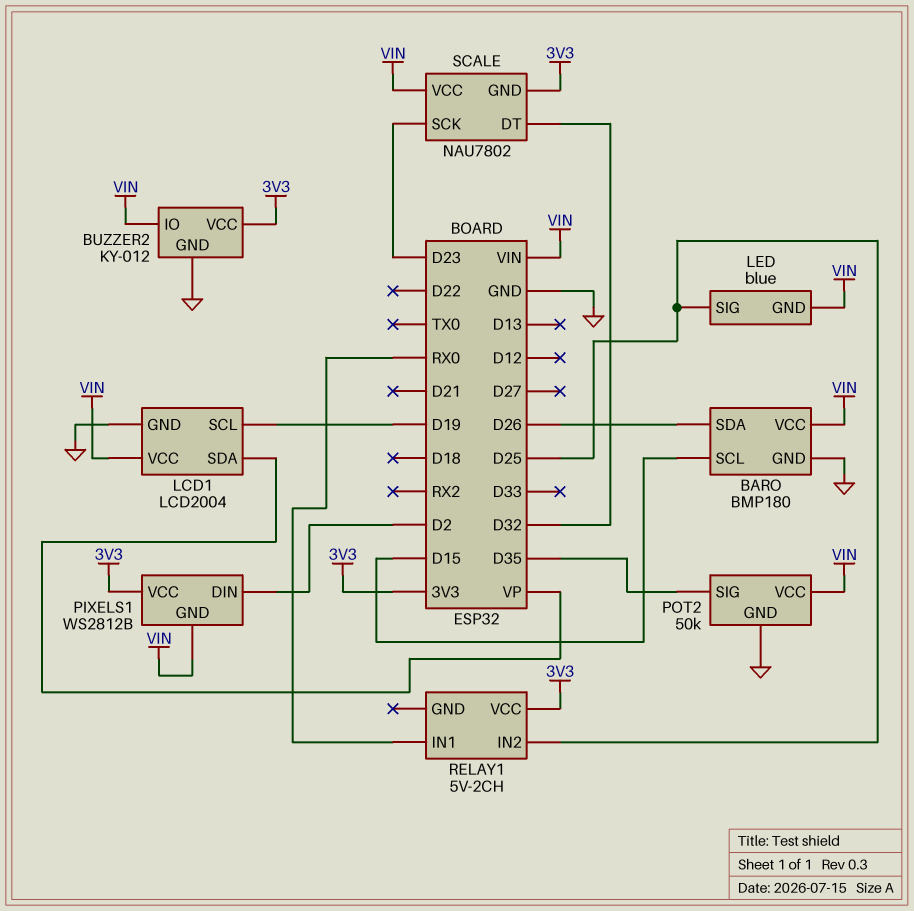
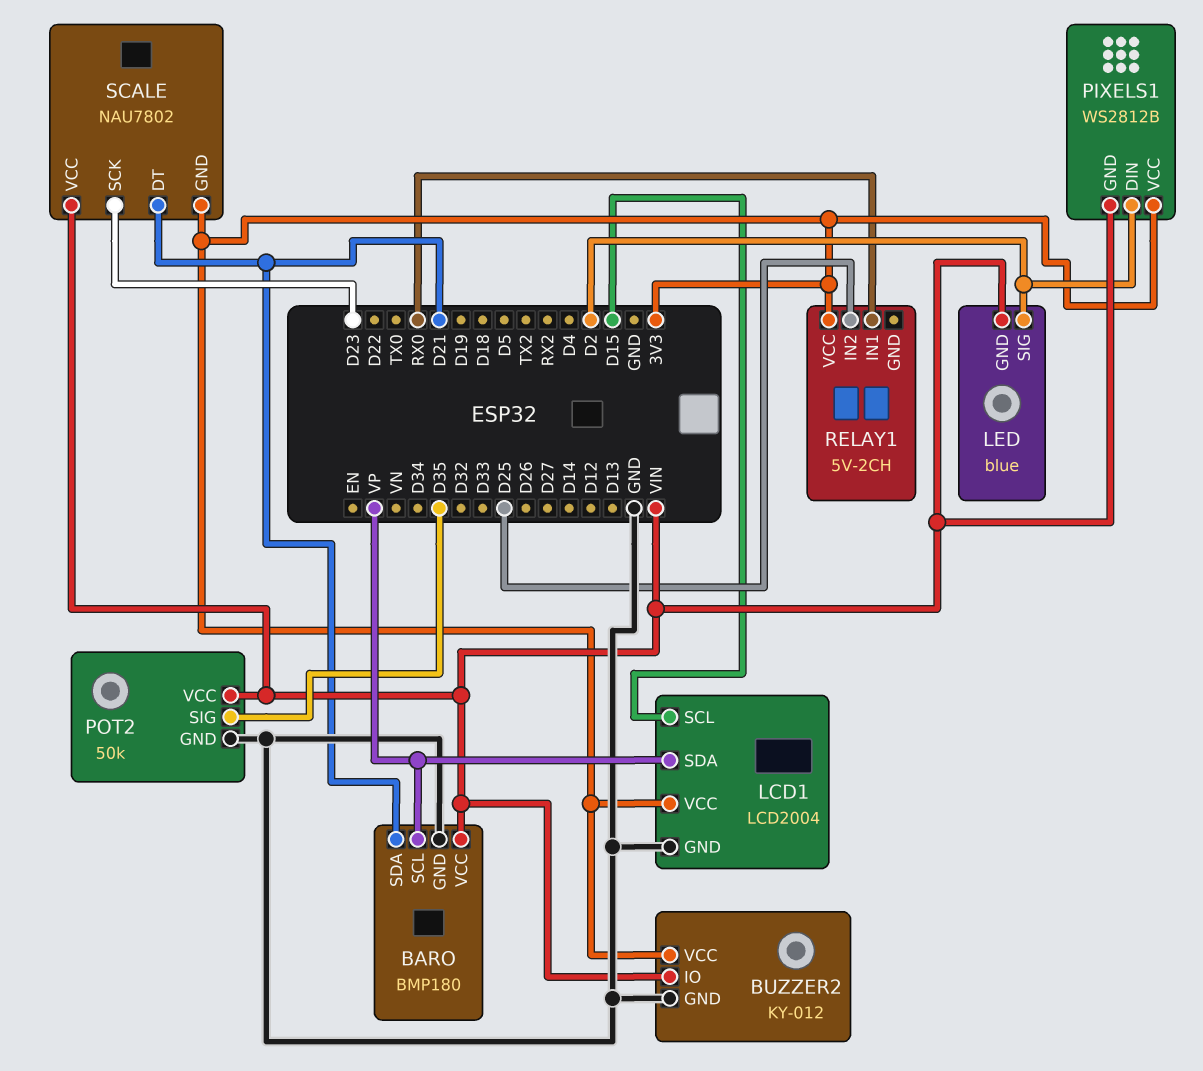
BARO pin SCL: D15 -> VP
BARO pin SDA: D26 -> D21
LCD1 pin SCL: D19 -> D15
LCD1 pin VCC: VIN -> 3V3
LED pin SIG: D25 -> D2
SCALE pin DT: D32 -> D21

